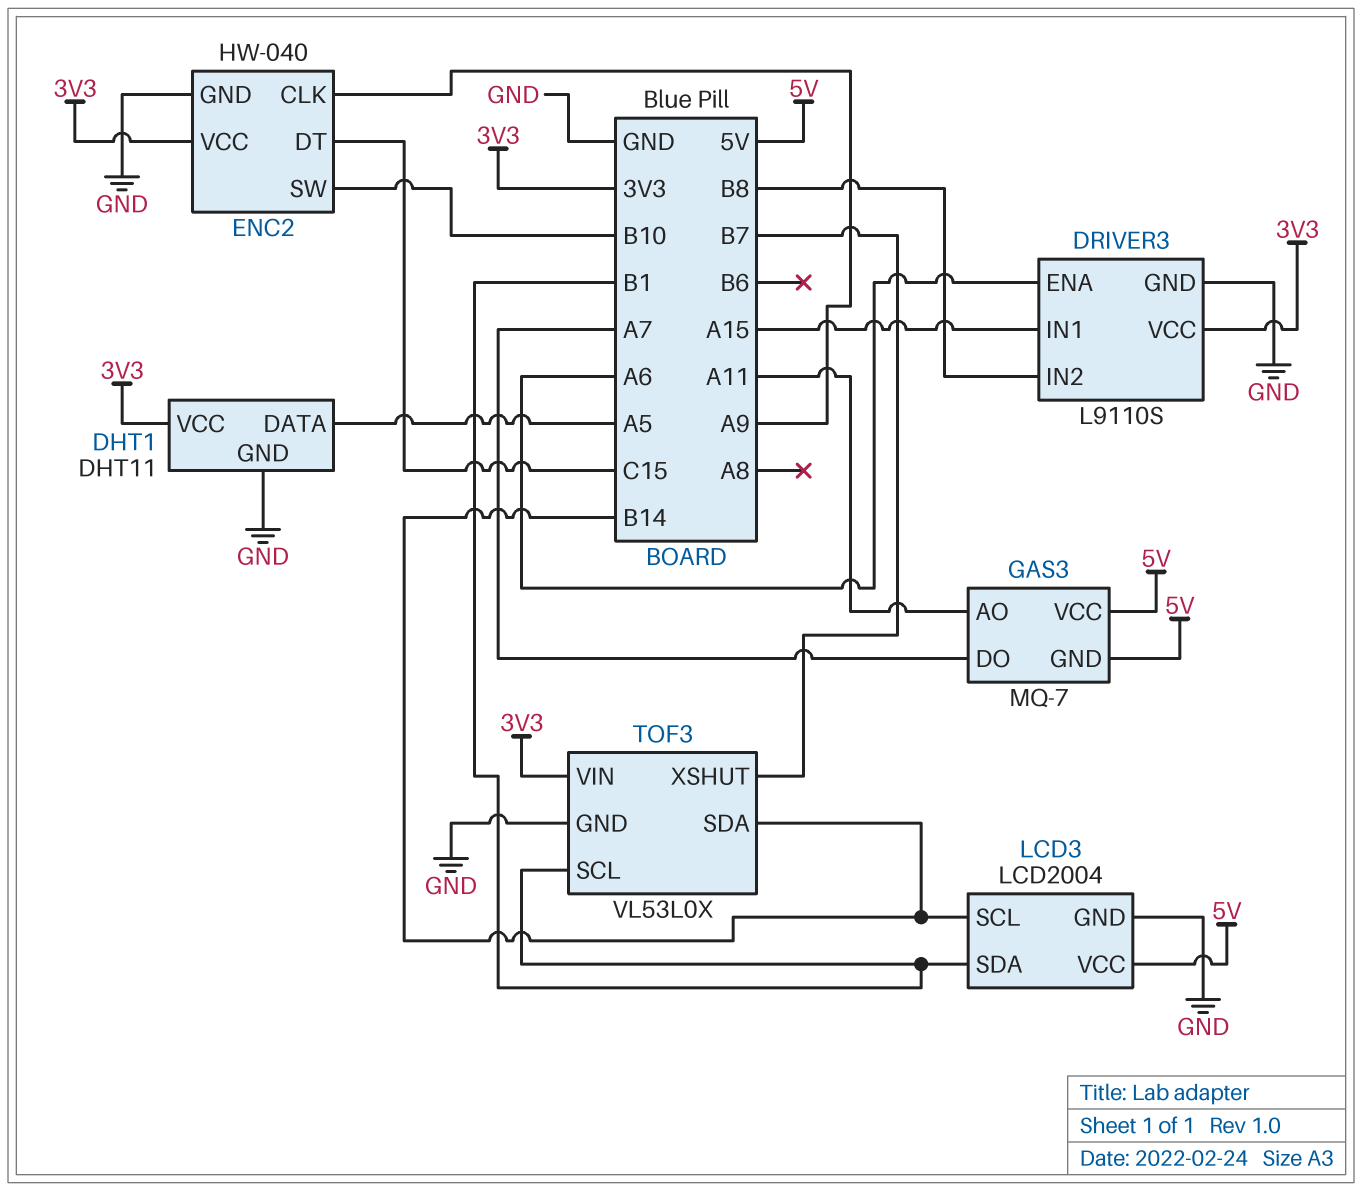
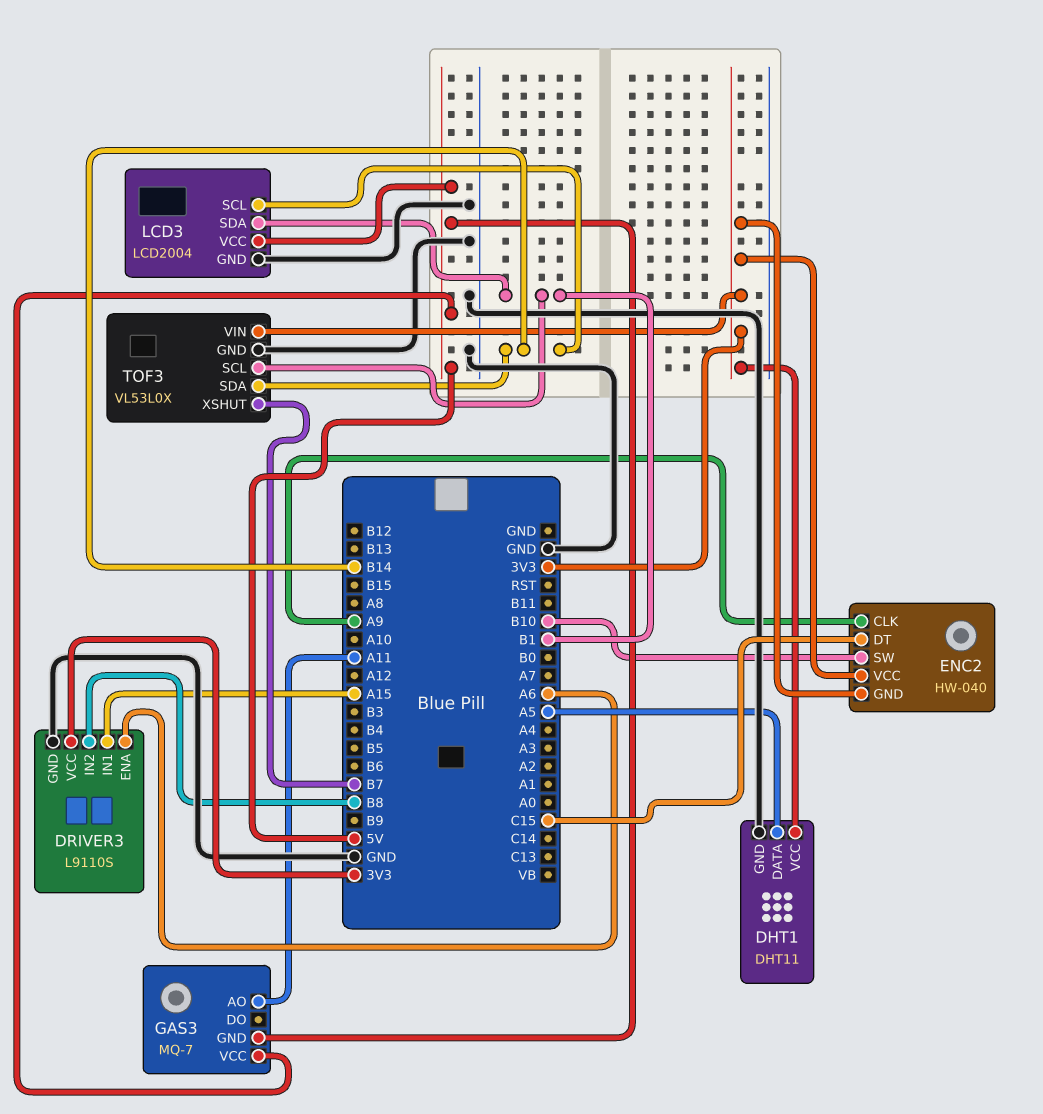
ENC2 pin GND: GND -> 3V3
GAS3 pin DO: A7 -> none

